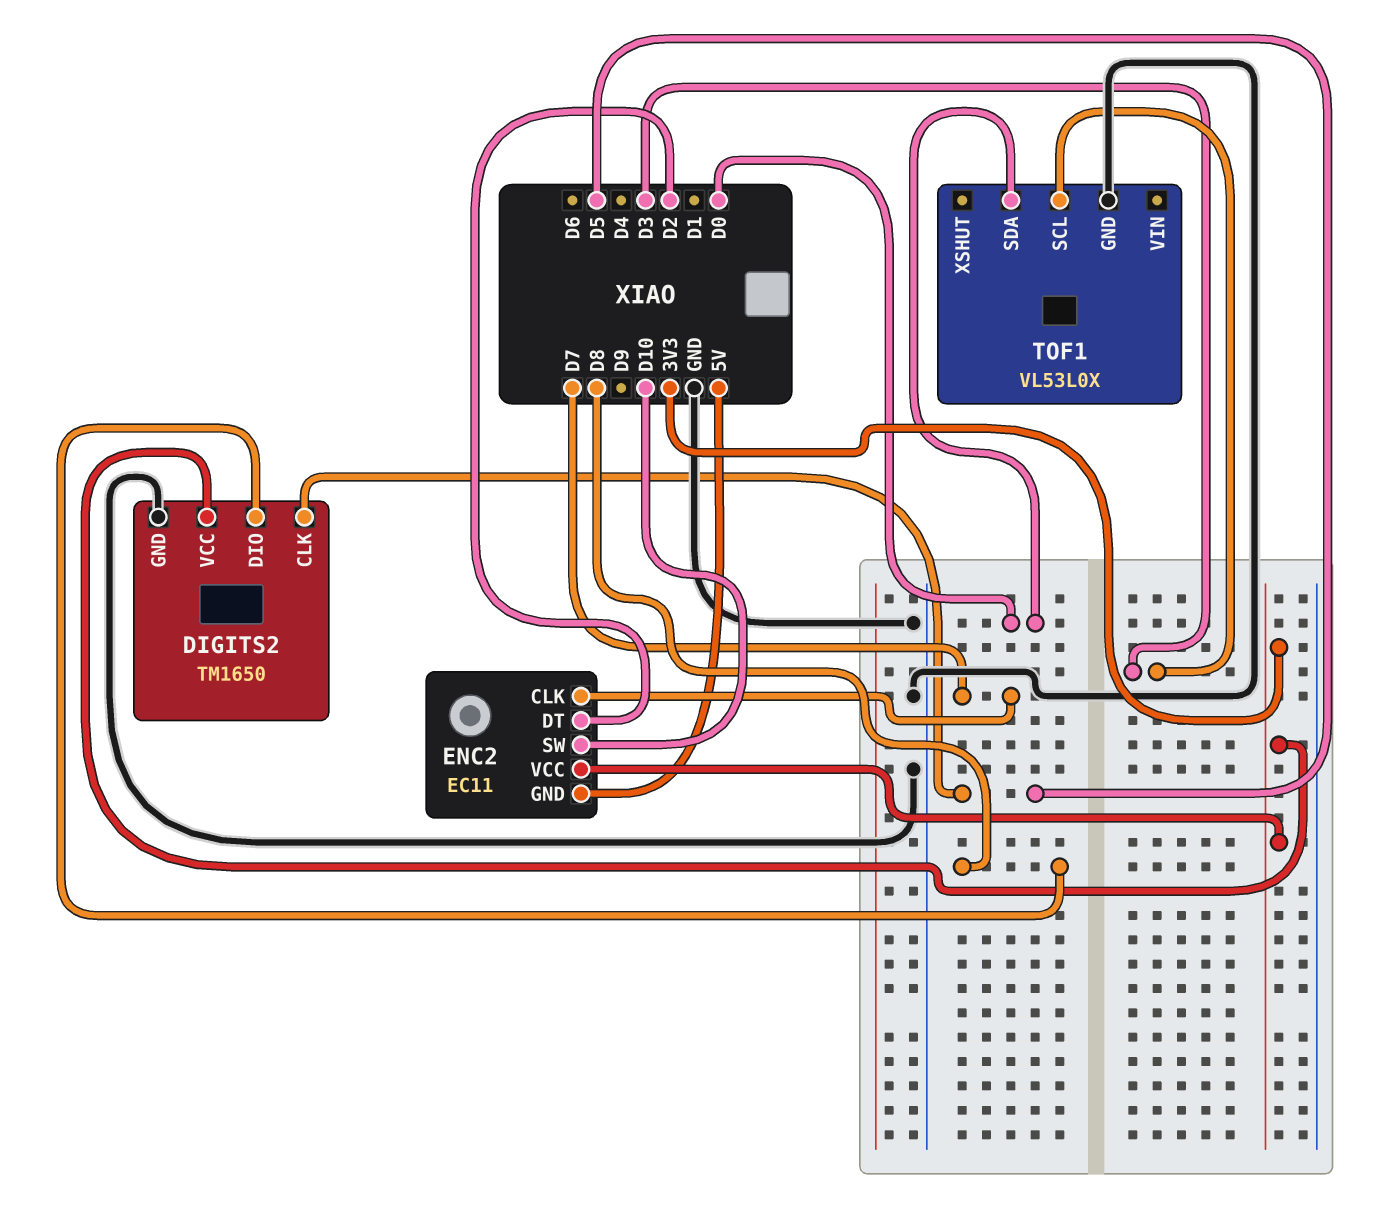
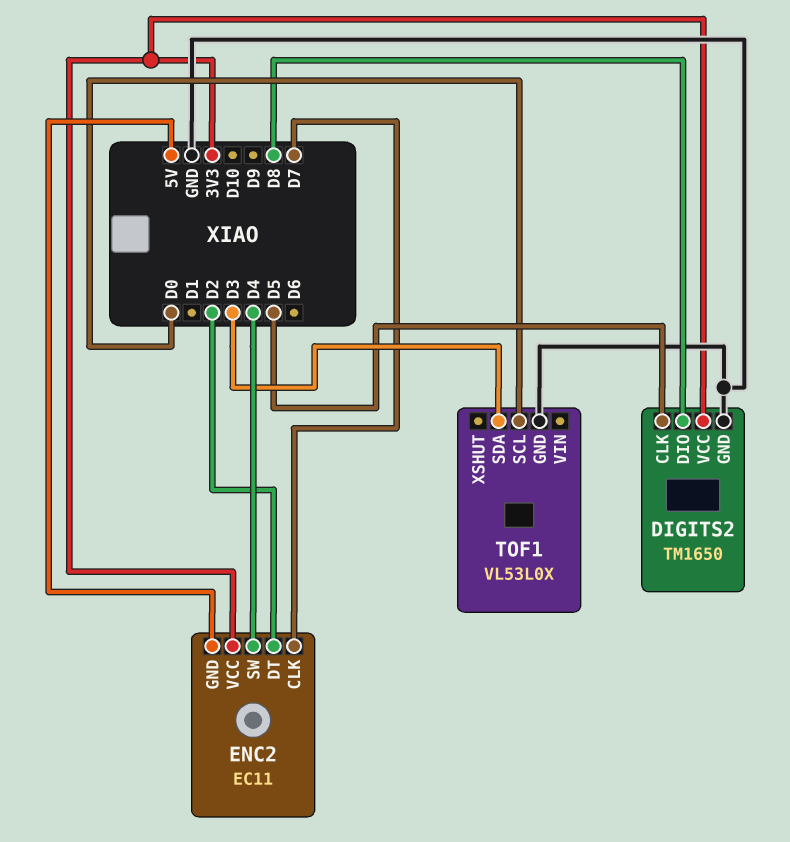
ENC2 pin SW: D10 -> D4
TOF1 pin SCL: D3 -> D0
TOF1 pin SDA: D0 -> D3

